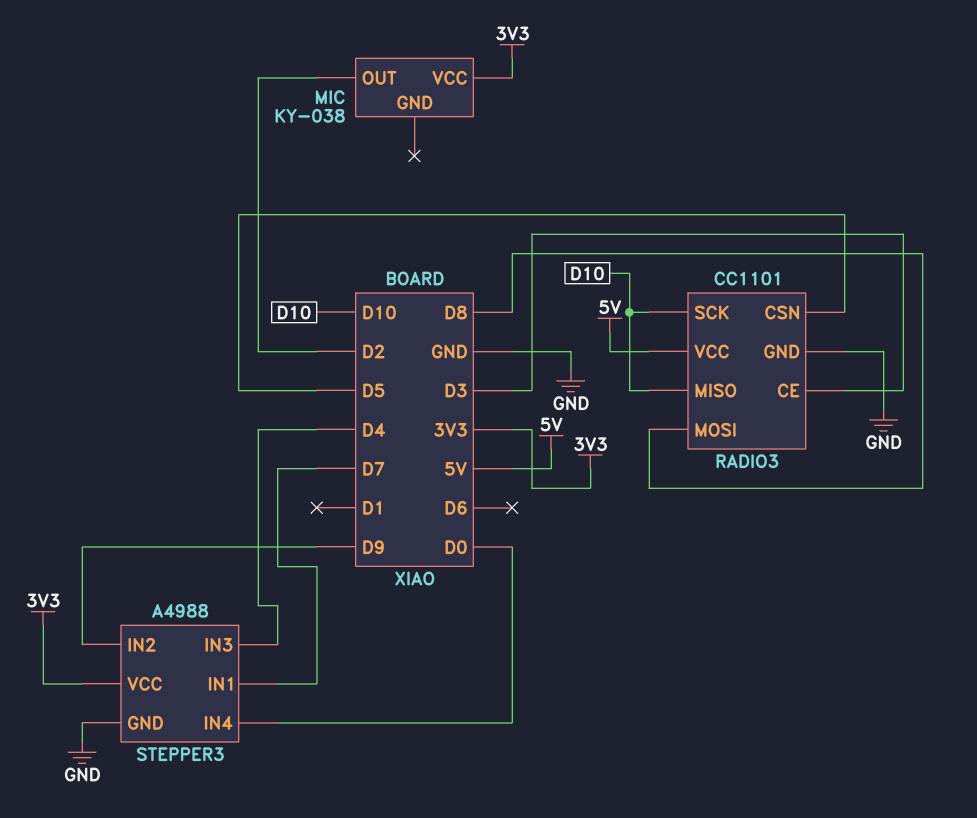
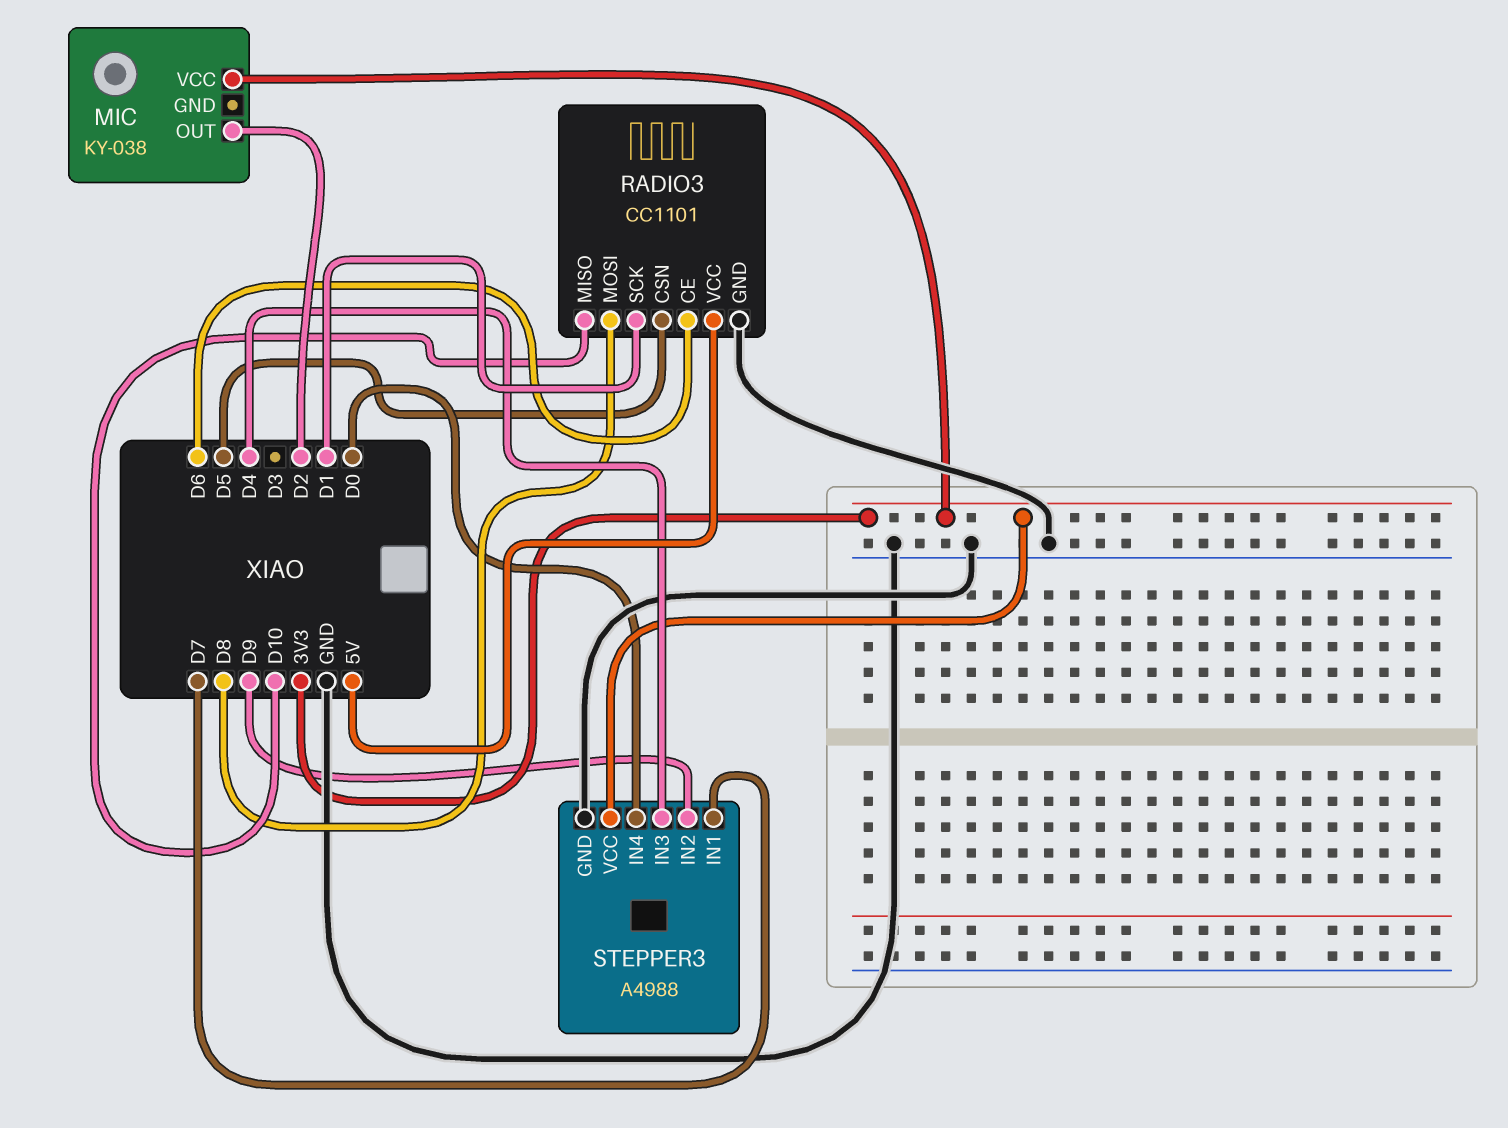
RADIO3 pin CE: D3 -> D6
RADIO3 pin SCK: D10 -> D1

